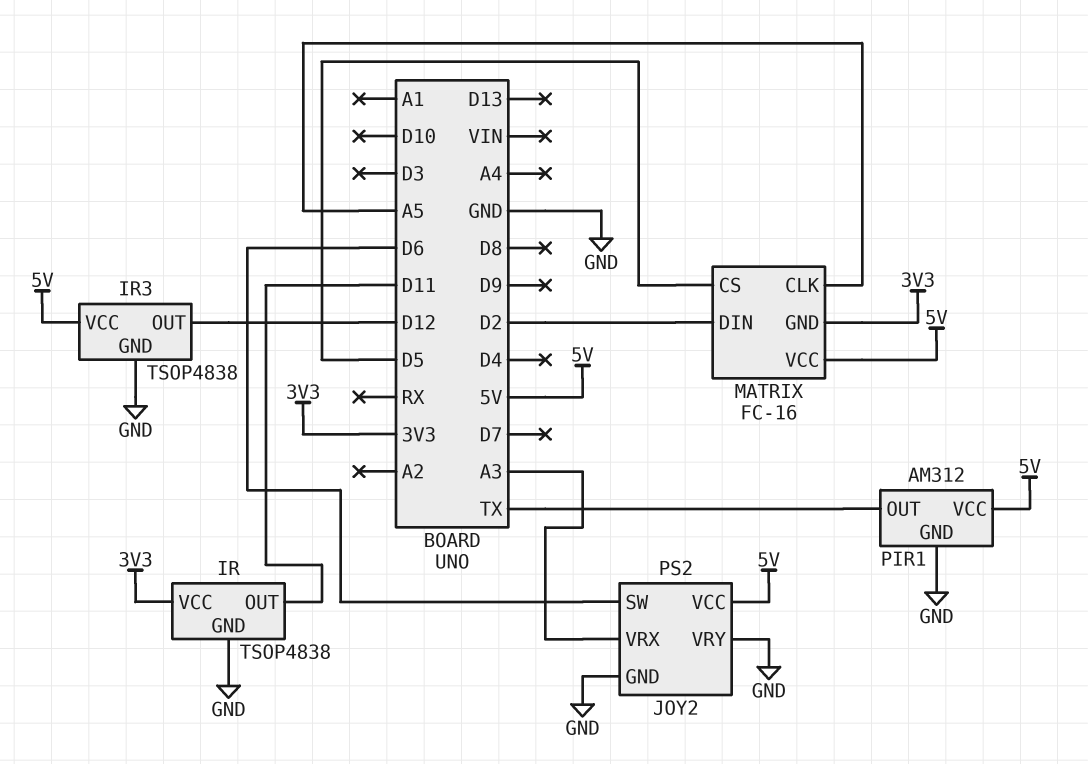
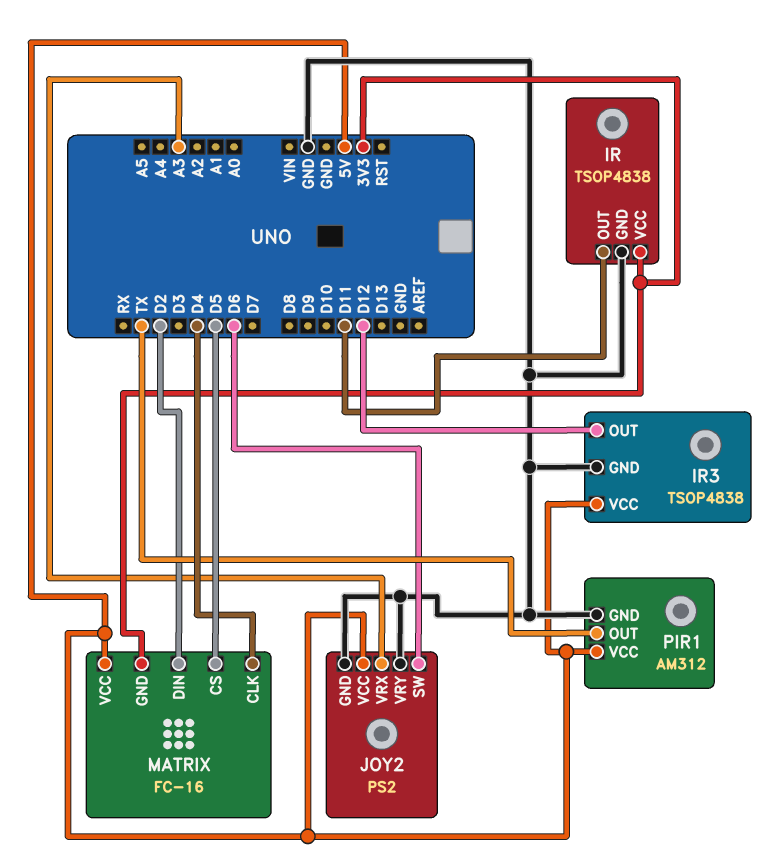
MATRIX pin CLK: A5 -> D4

